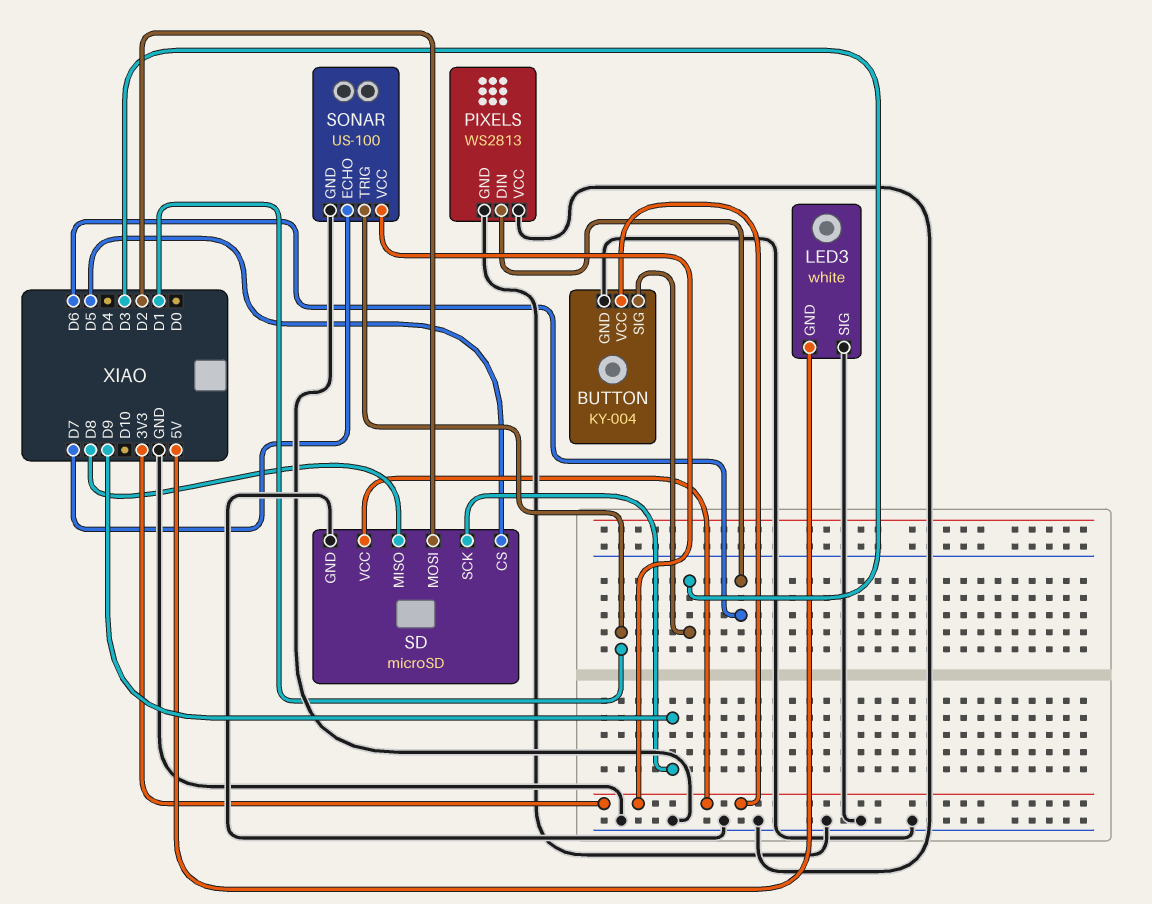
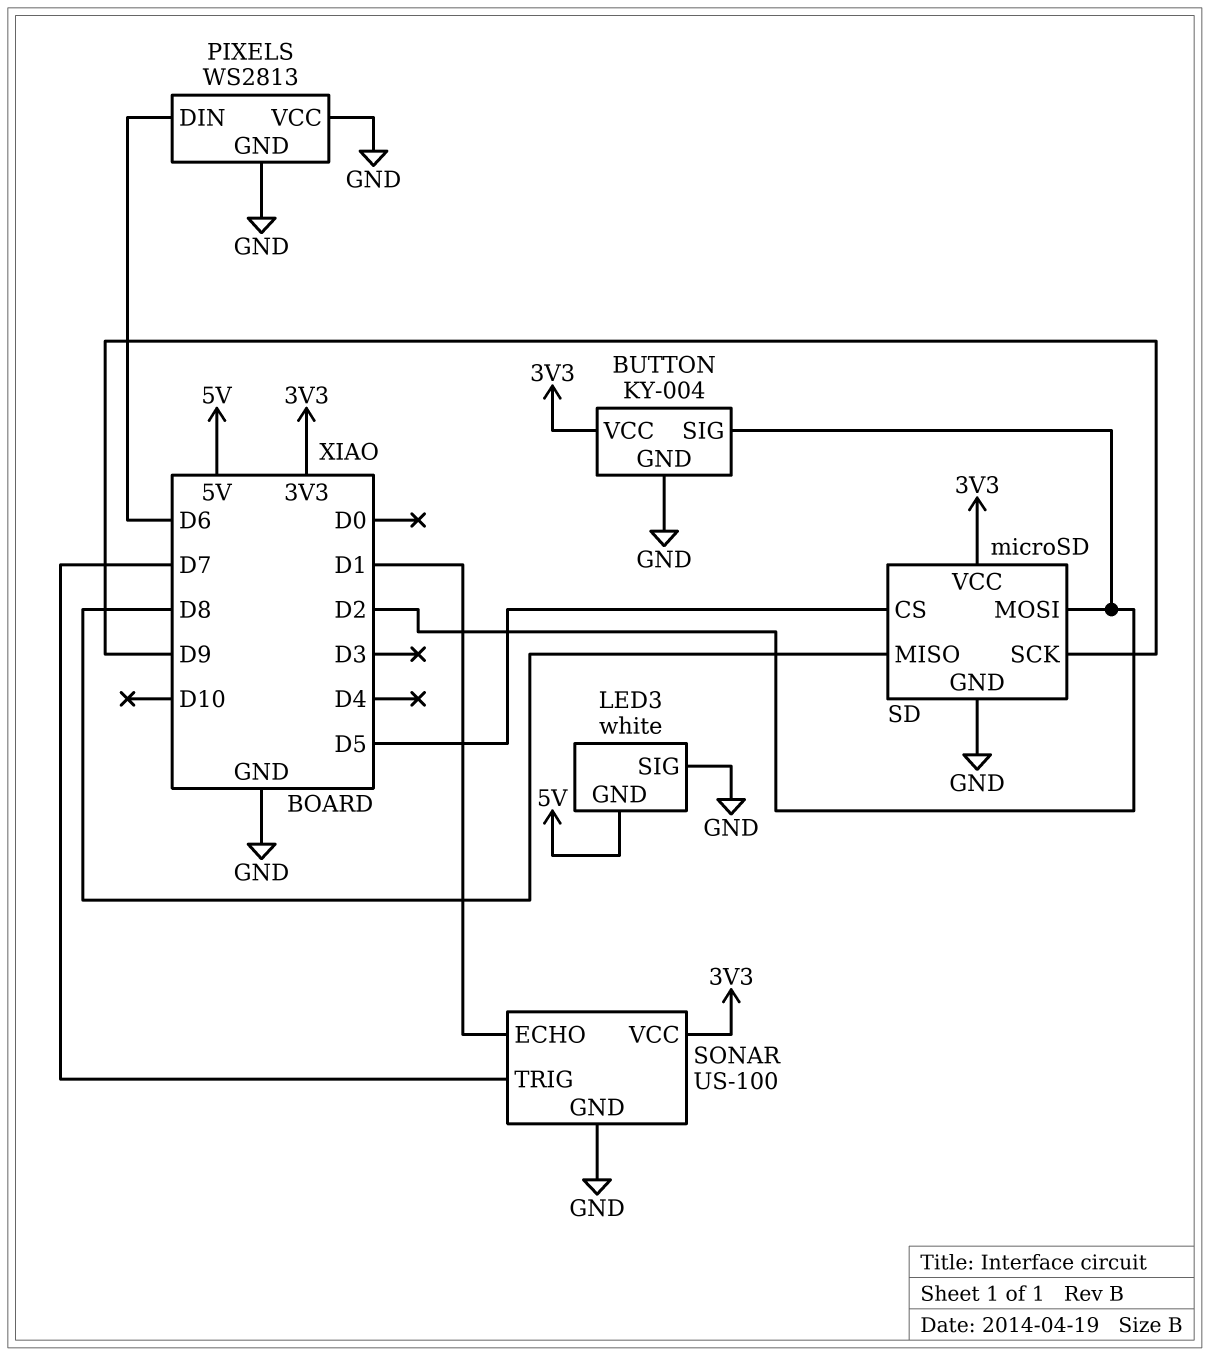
BUTTON pin SIG: D3 -> D2
SONAR pin ECHO: D7 -> D1
SONAR pin TRIG: D1 -> D7

